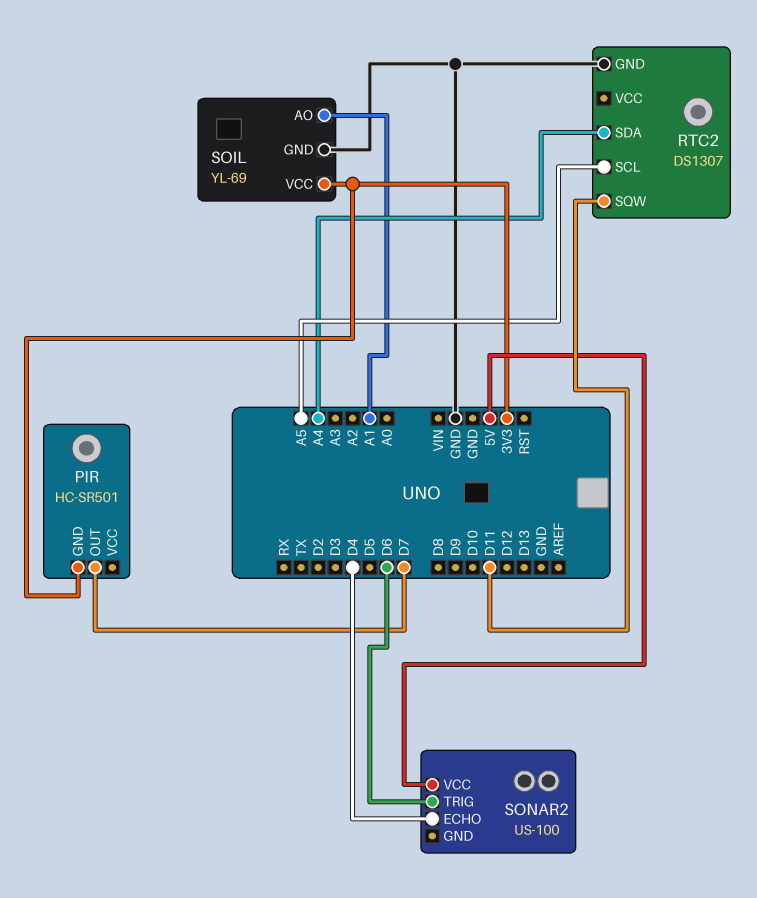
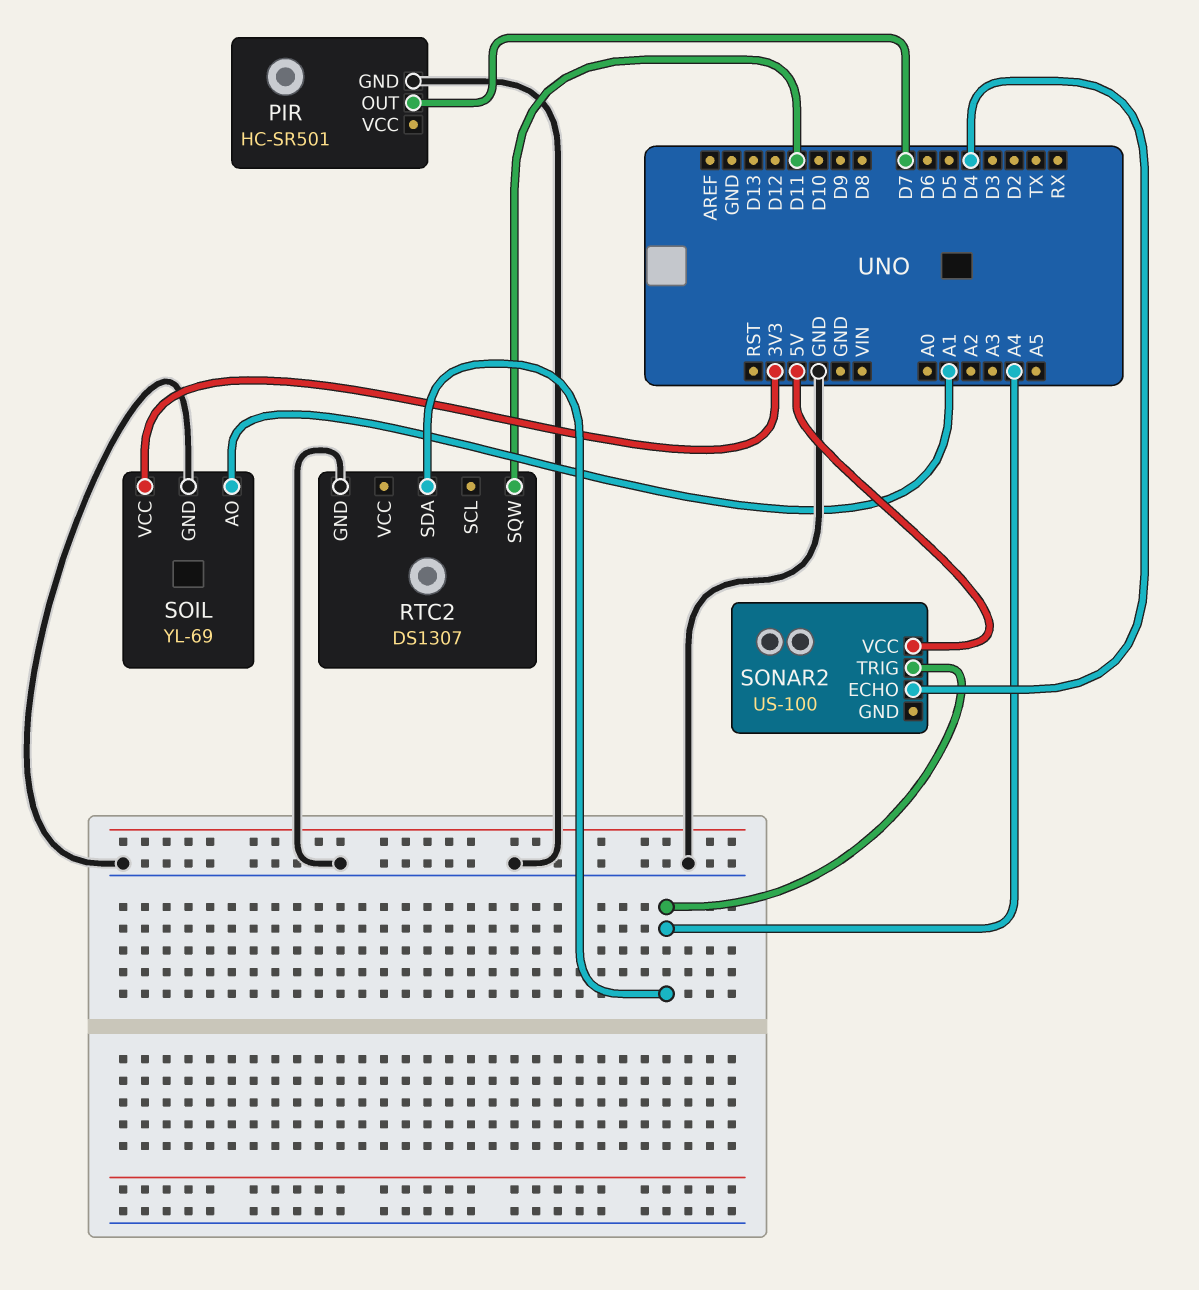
PIR pin GND: 3V3 -> GND
RTC2 pin SCL: A5 -> none
SONAR2 pin TRIG: D6 -> A4

